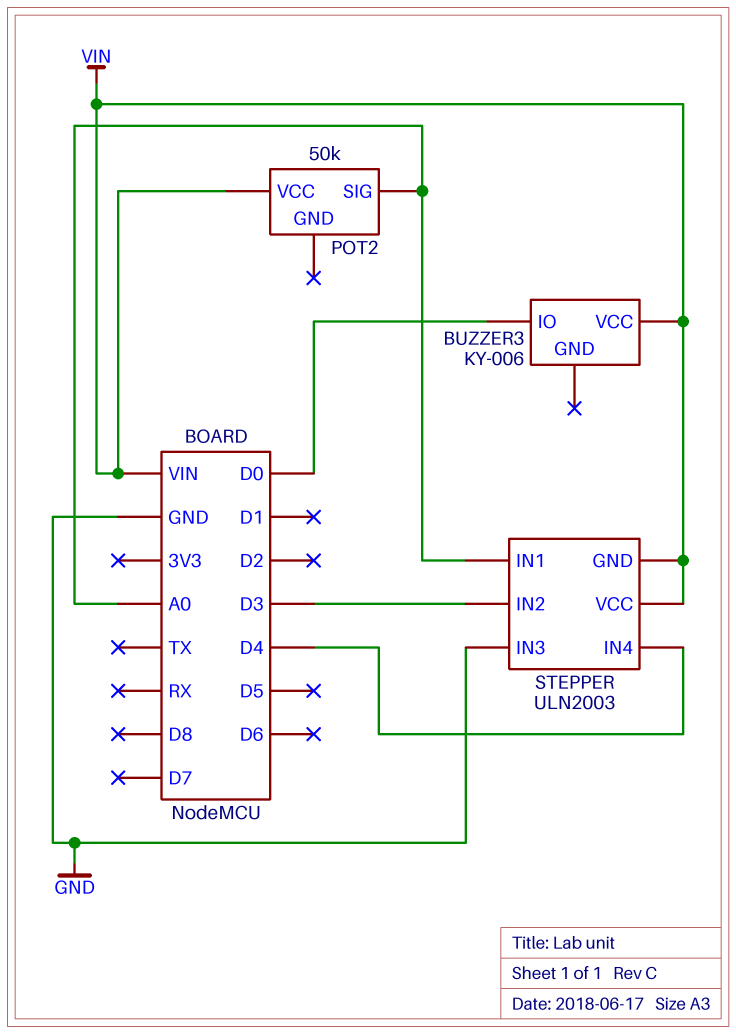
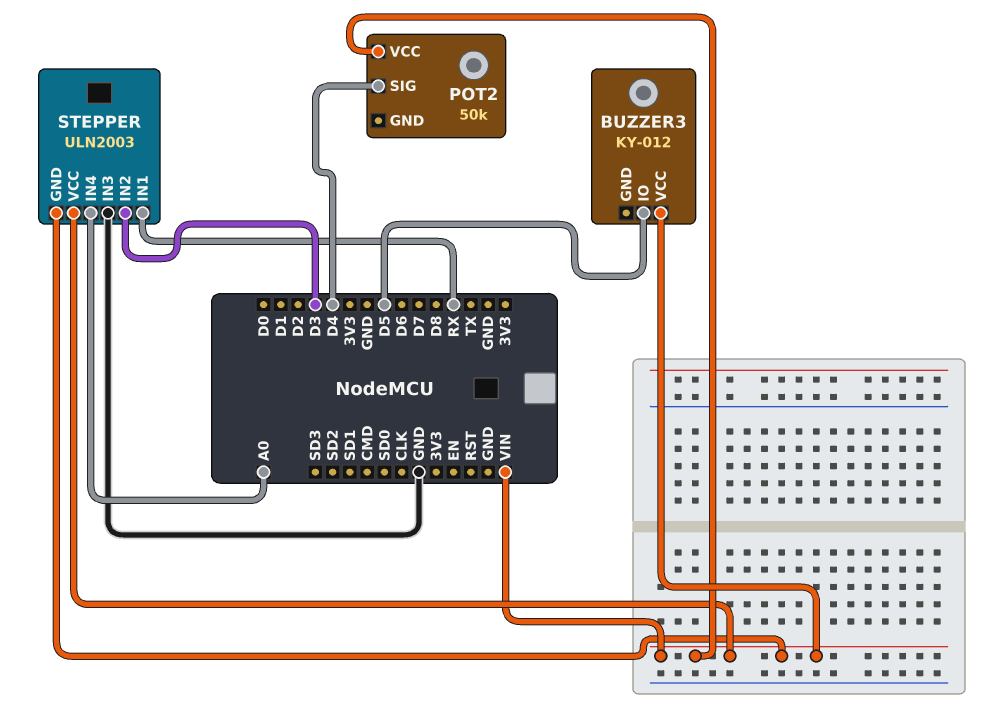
BUZZER3: KY-006 -> KY-012
BUZZER3 pin IO: D0 -> D5
POT2 pin SIG: A0 -> D4
STEPPER pin IN1: A0 -> RX
STEPPER pin IN4: D4 -> A0

